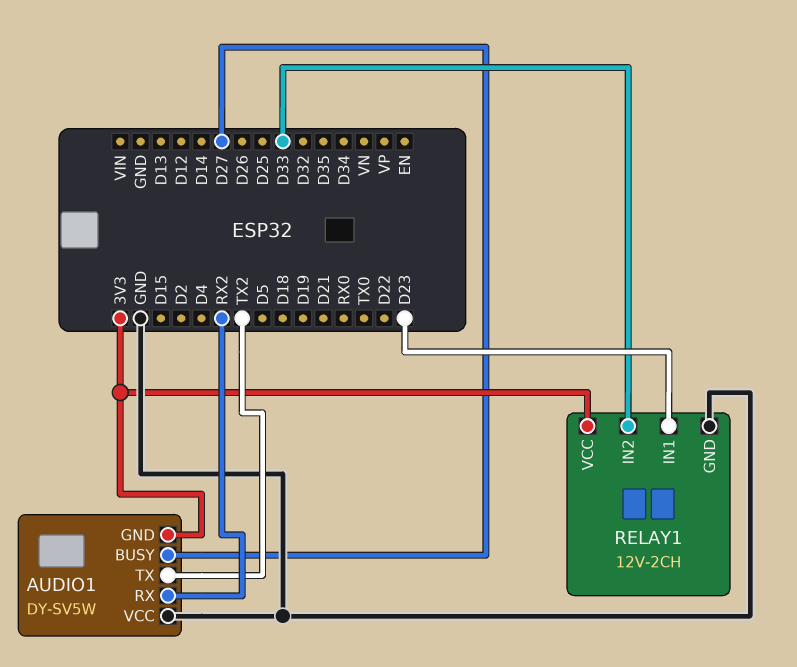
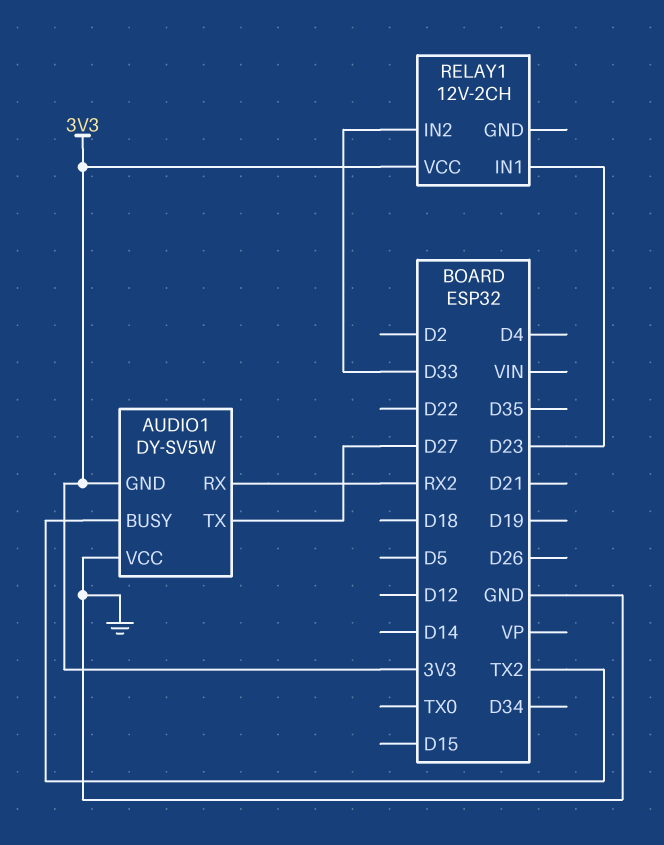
AUDIO1 pin BUSY: D27 -> TX2
AUDIO1 pin TX: TX2 -> D27
RELAY1 pin GND: GND -> none

